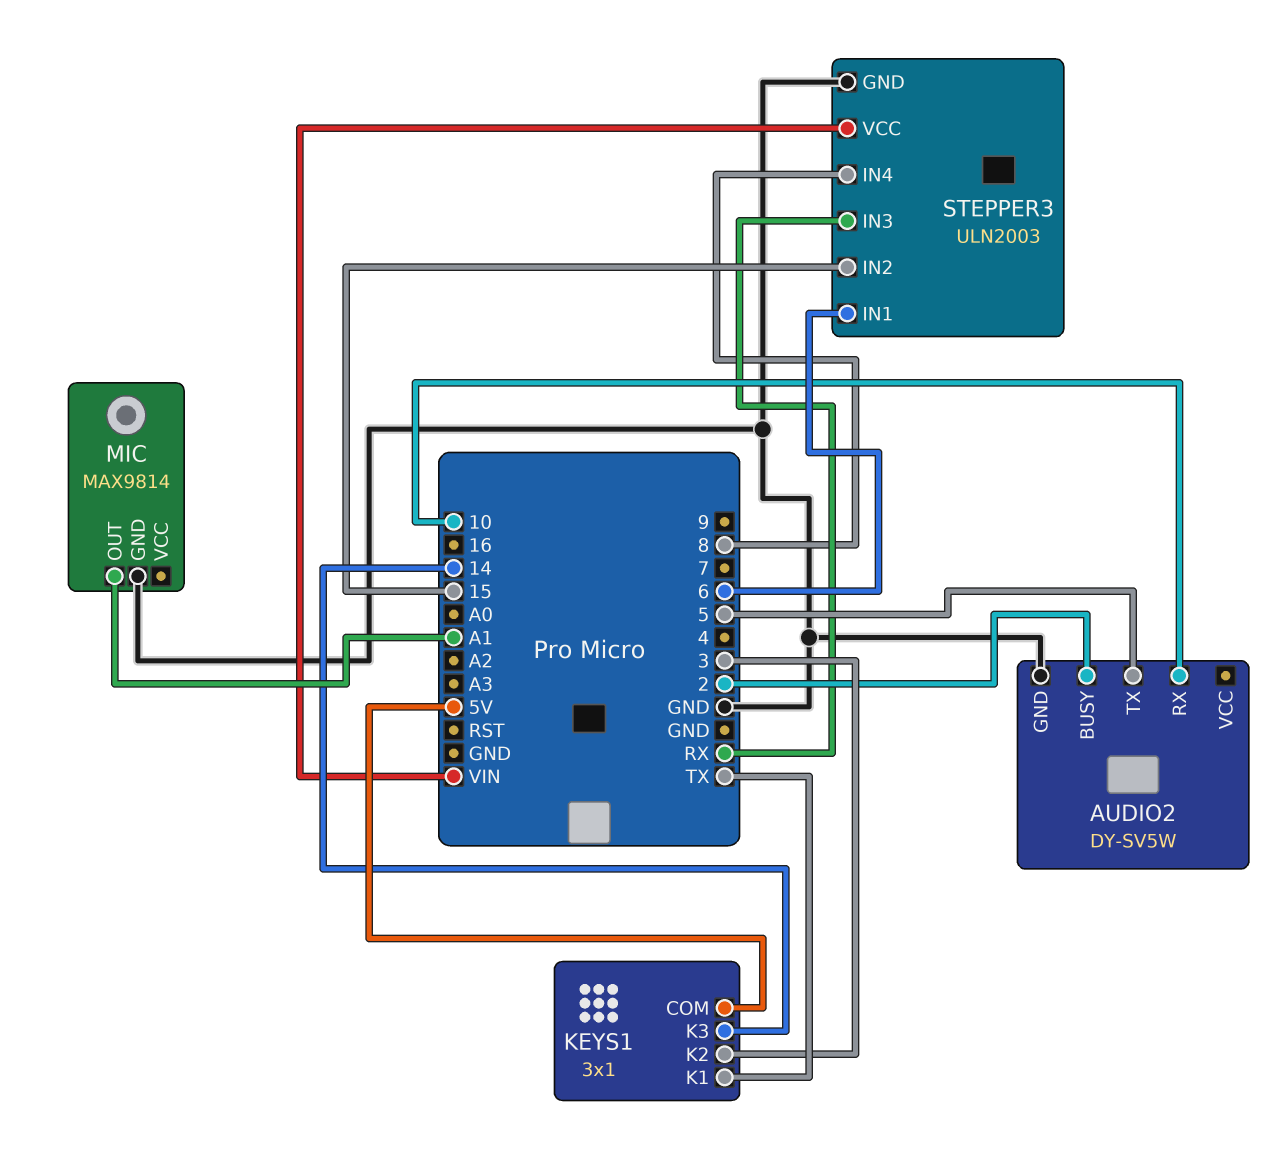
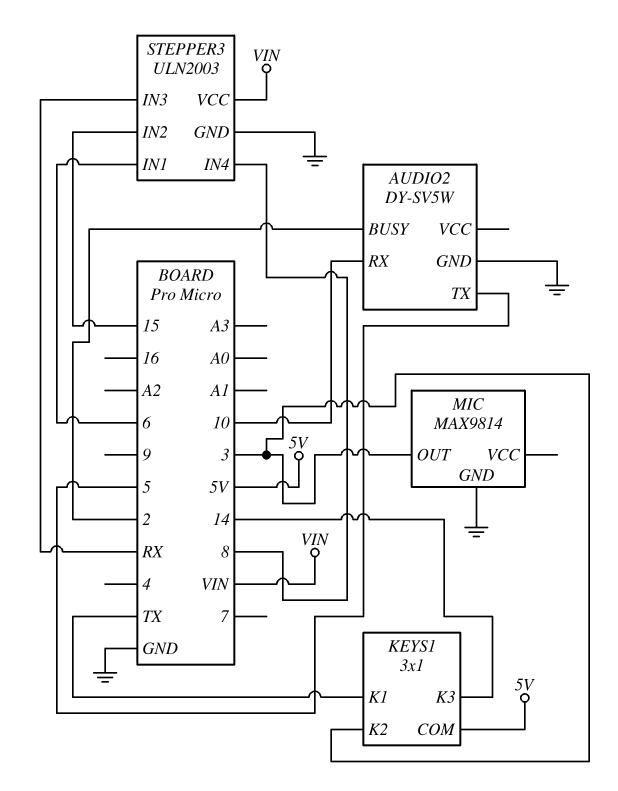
MIC pin OUT: A1 -> 3

